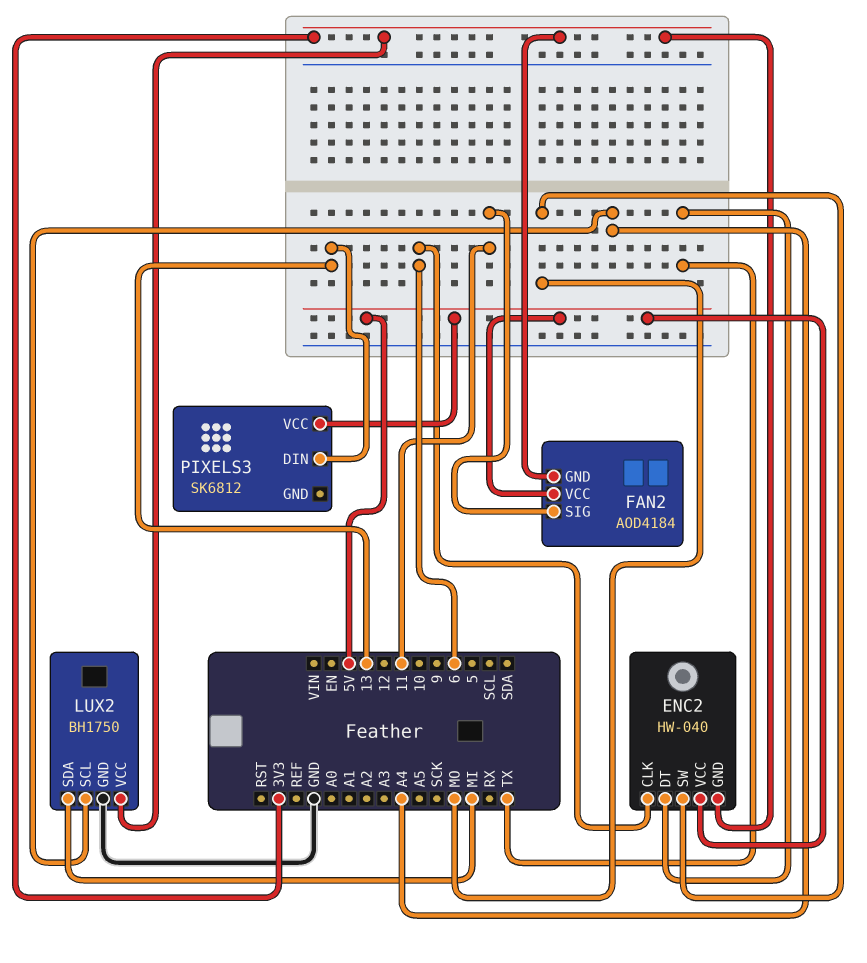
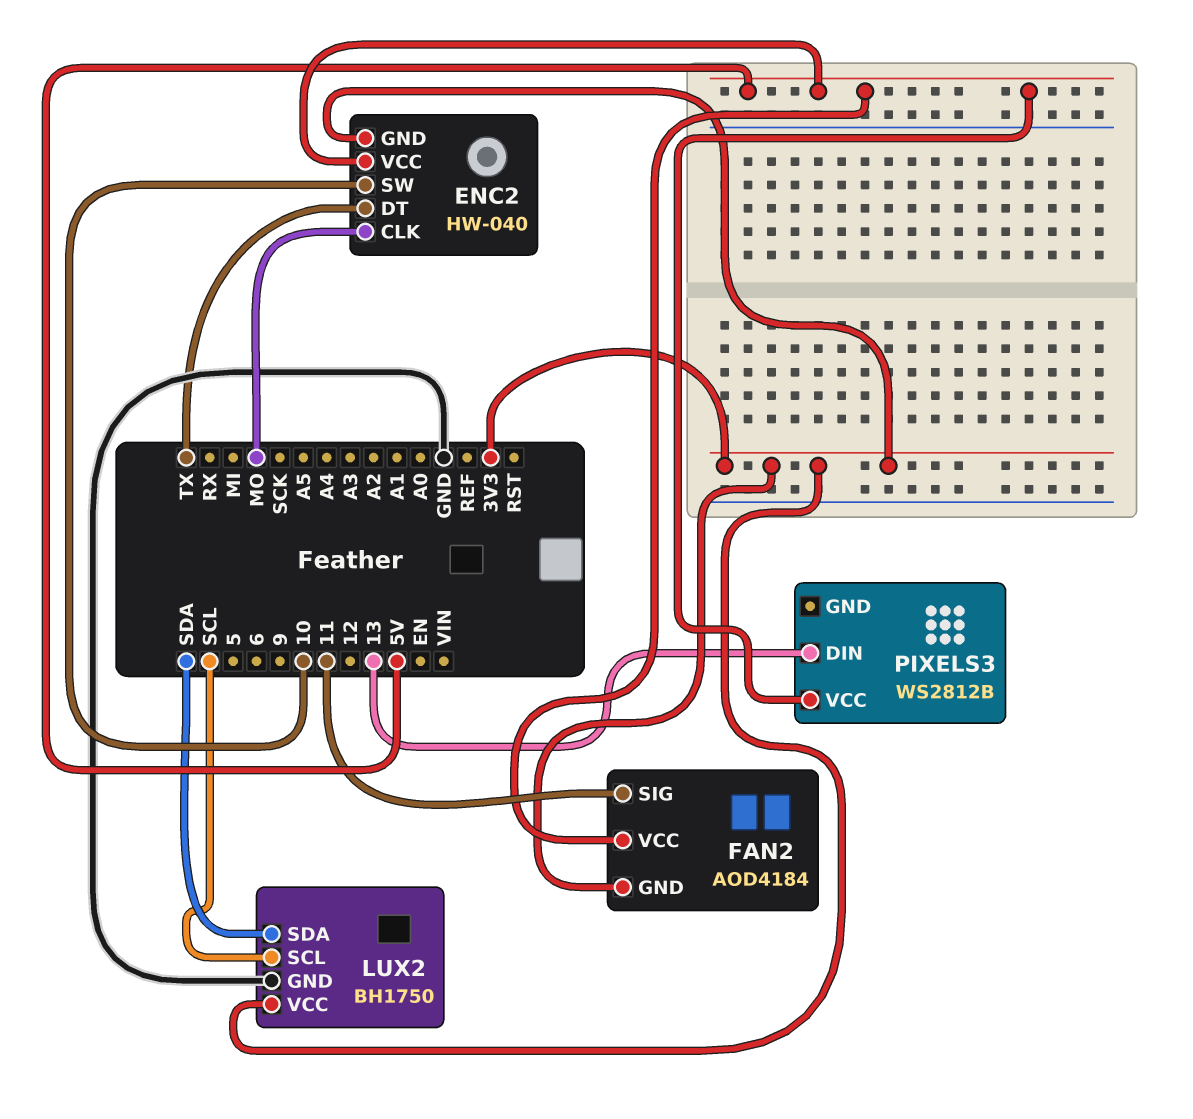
ENC2 pin CLK: 6 -> MO
ENC2 pin SW: MO -> 10
LUX2 pin SCL: A4 -> SCL
LUX2 pin SDA: MI -> SDA
PIXELS3: SK6812 -> WS2812B

